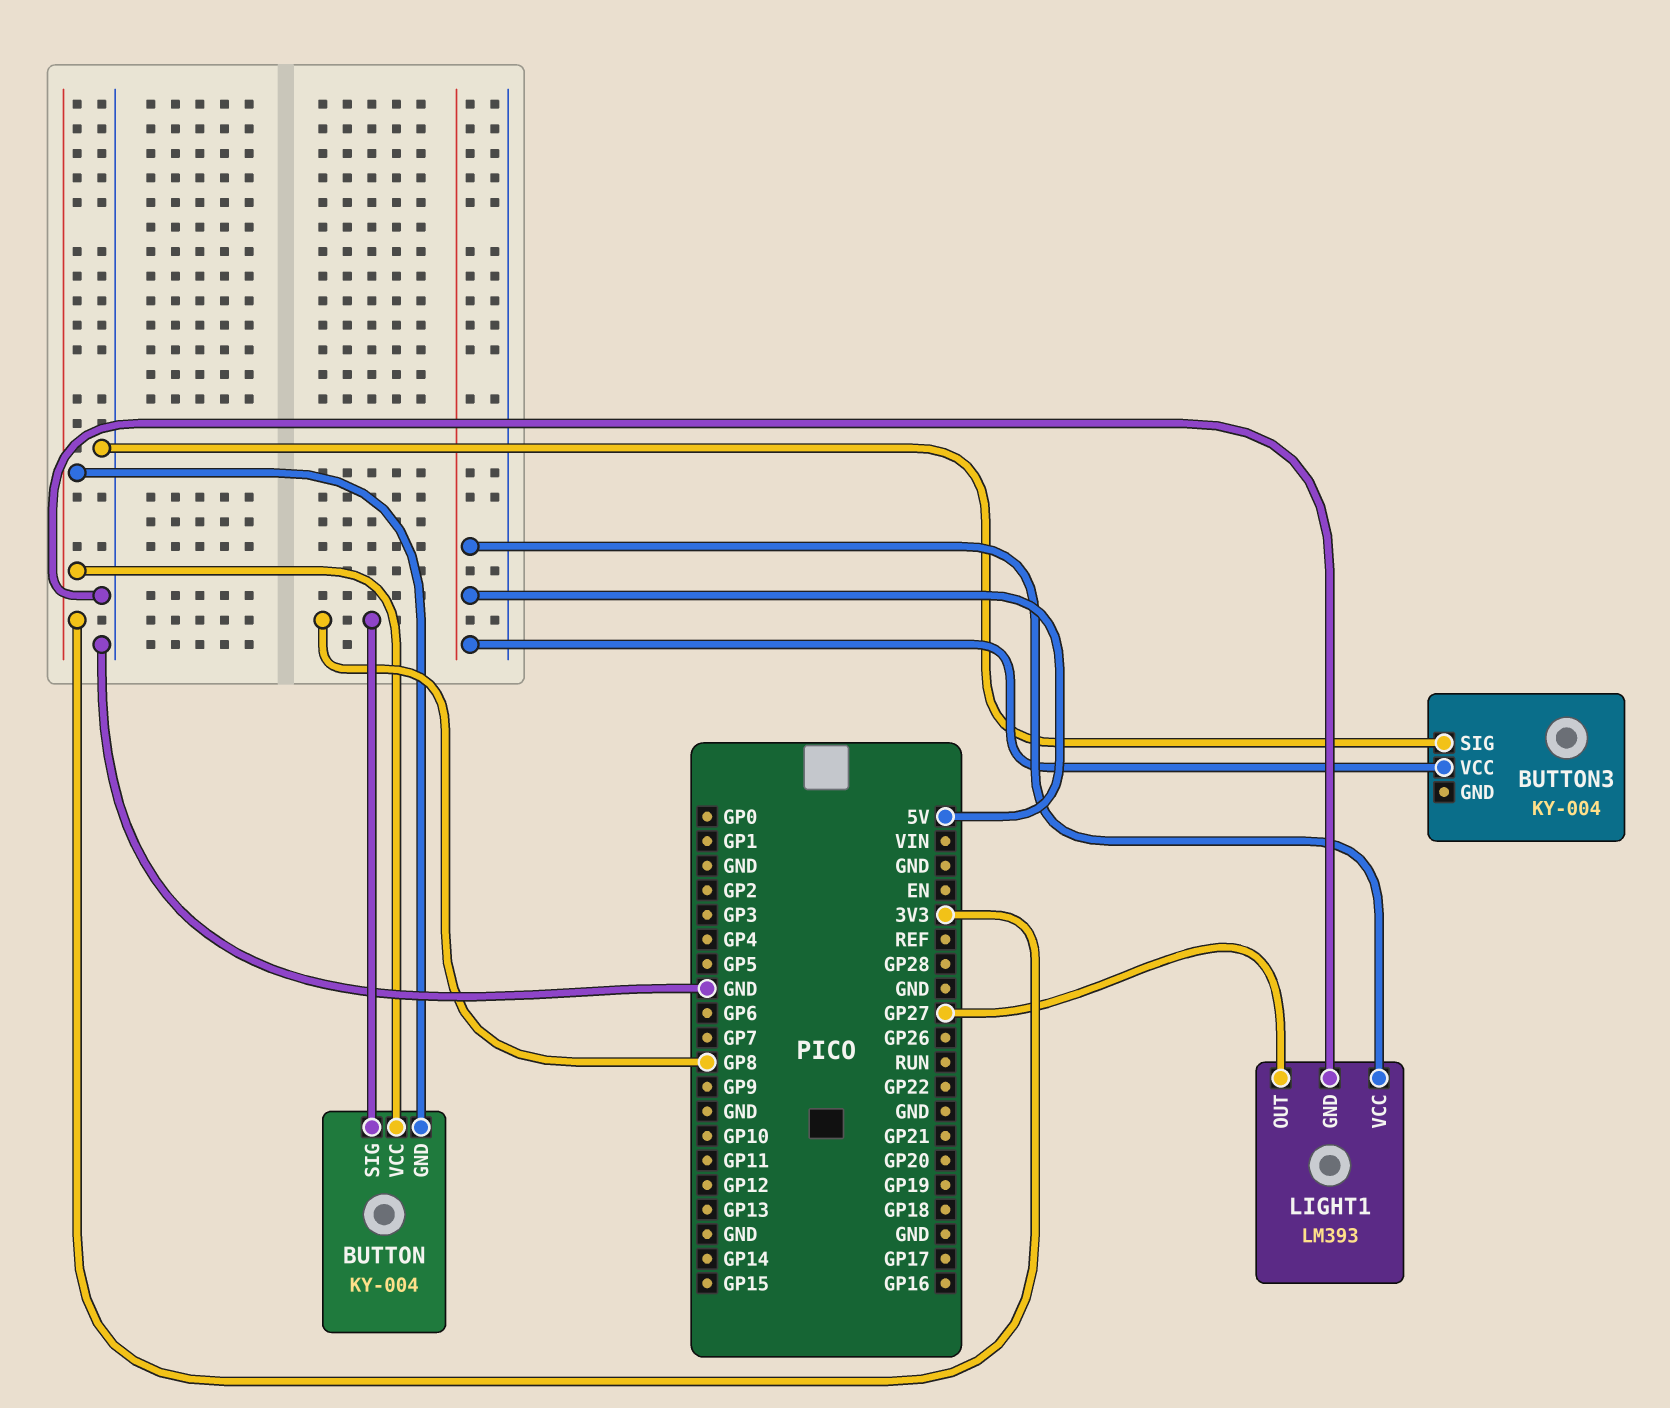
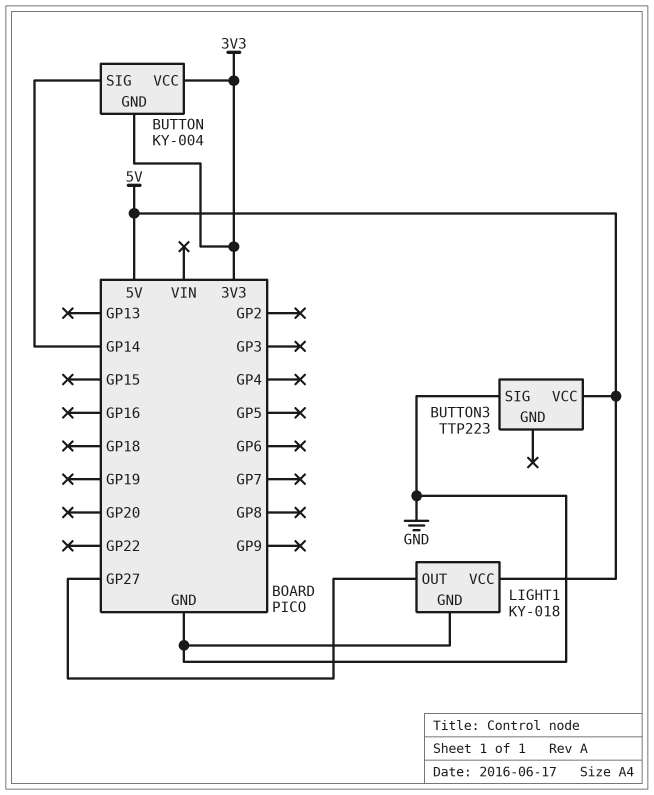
BUTTON pin SIG: GP8 -> GP14
BUTTON3: KY-004 -> TTP223
LIGHT1: LM393 -> KY-018

